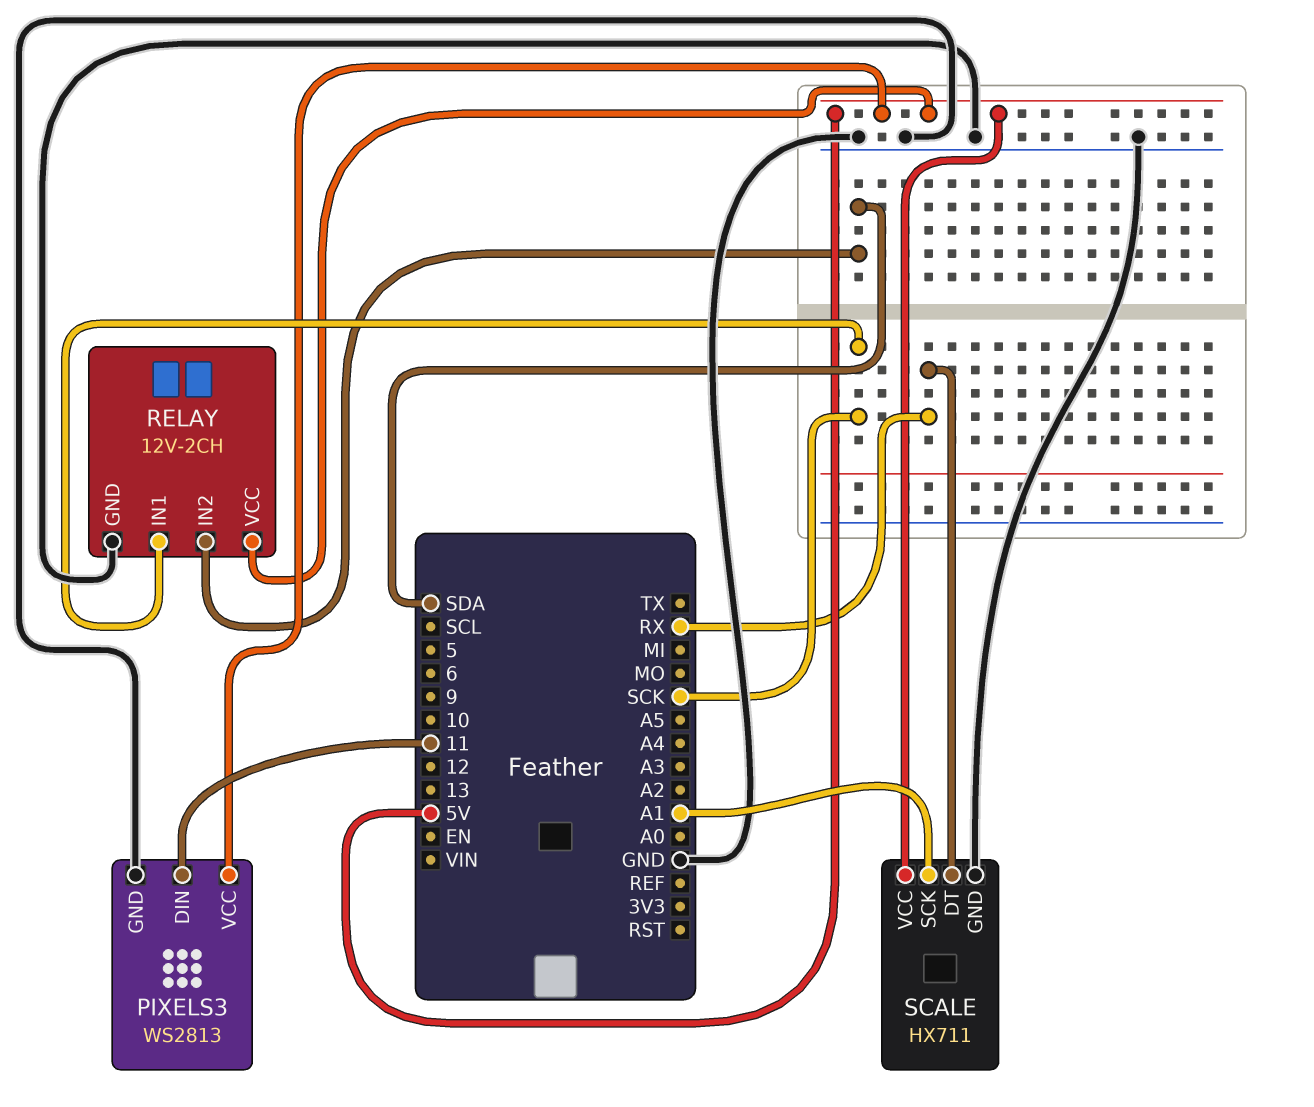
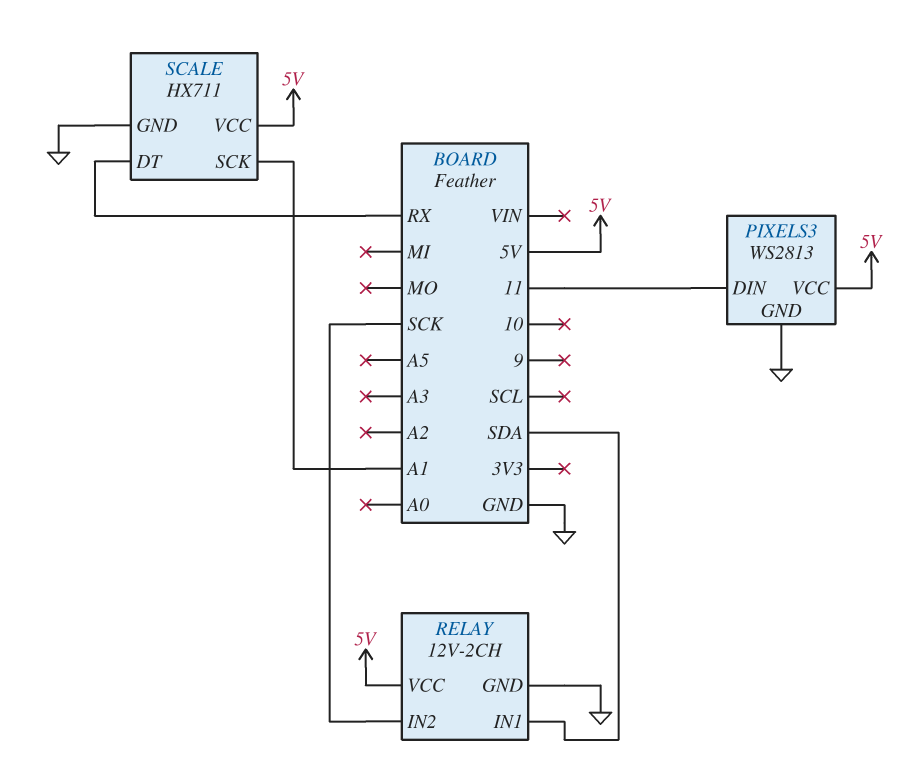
RELAY pin IN1: SCK -> SDA
RELAY pin IN2: SDA -> SCK

